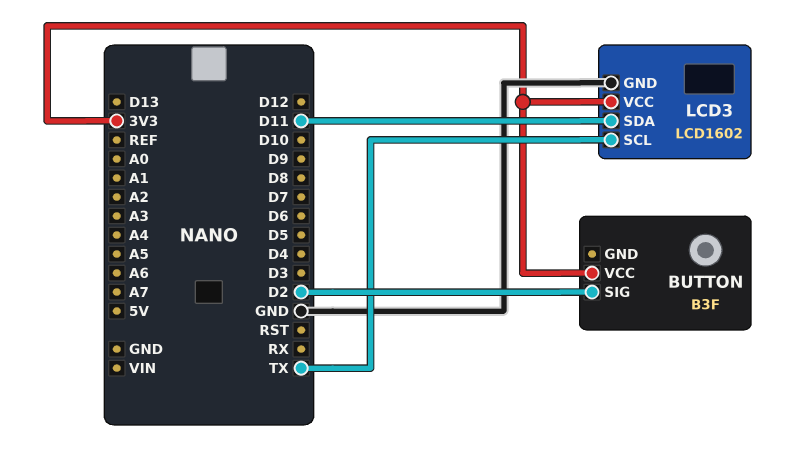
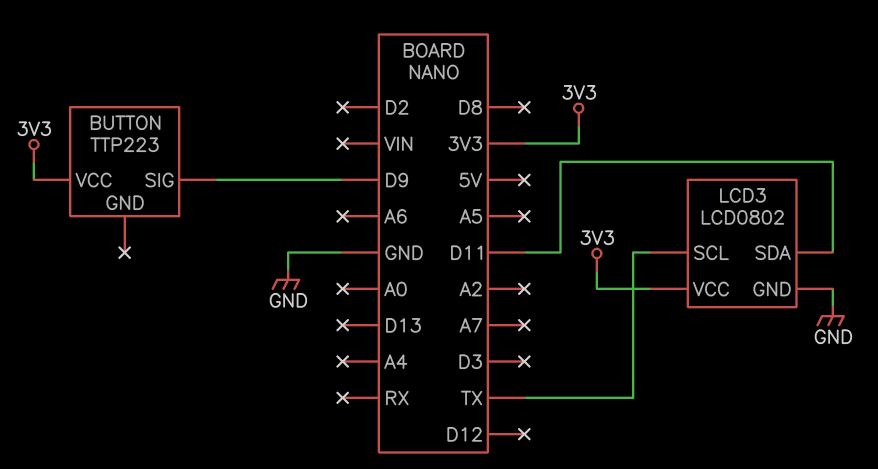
BUTTON: B3F -> TTP223
BUTTON pin SIG: D2 -> D9
LCD3: LCD1602 -> LCD0802

